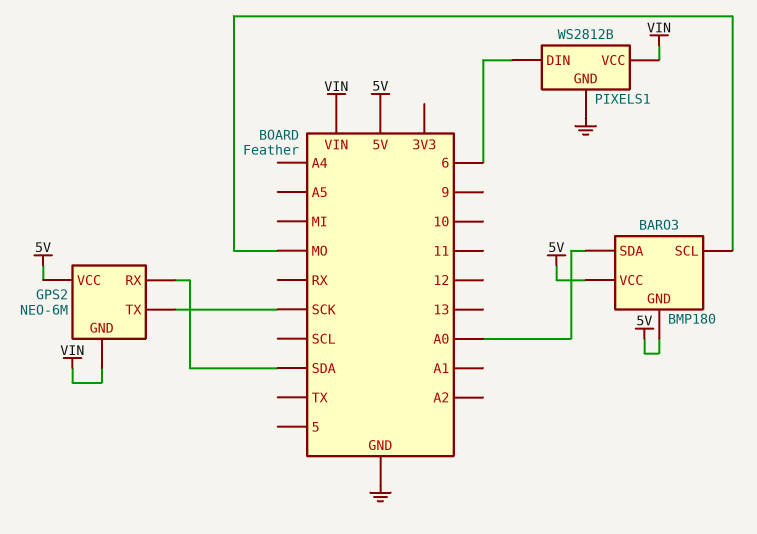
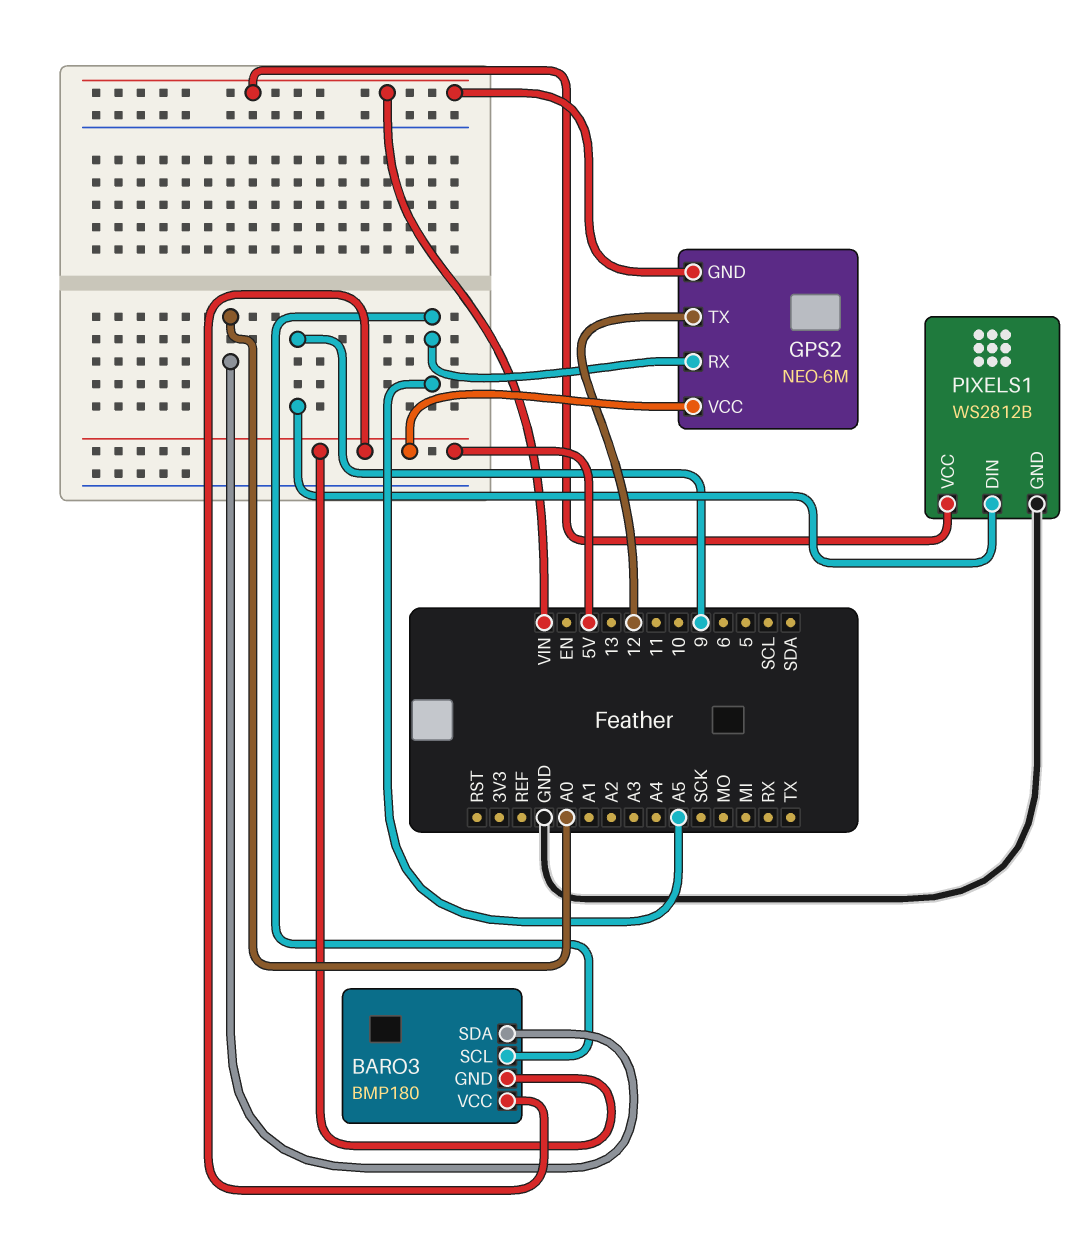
BARO3 pin SCL: MO -> A5
GPS2 pin RX: SDA -> A5
GPS2 pin TX: SCK -> 12
PIXELS1 pin DIN: 6 -> 9

